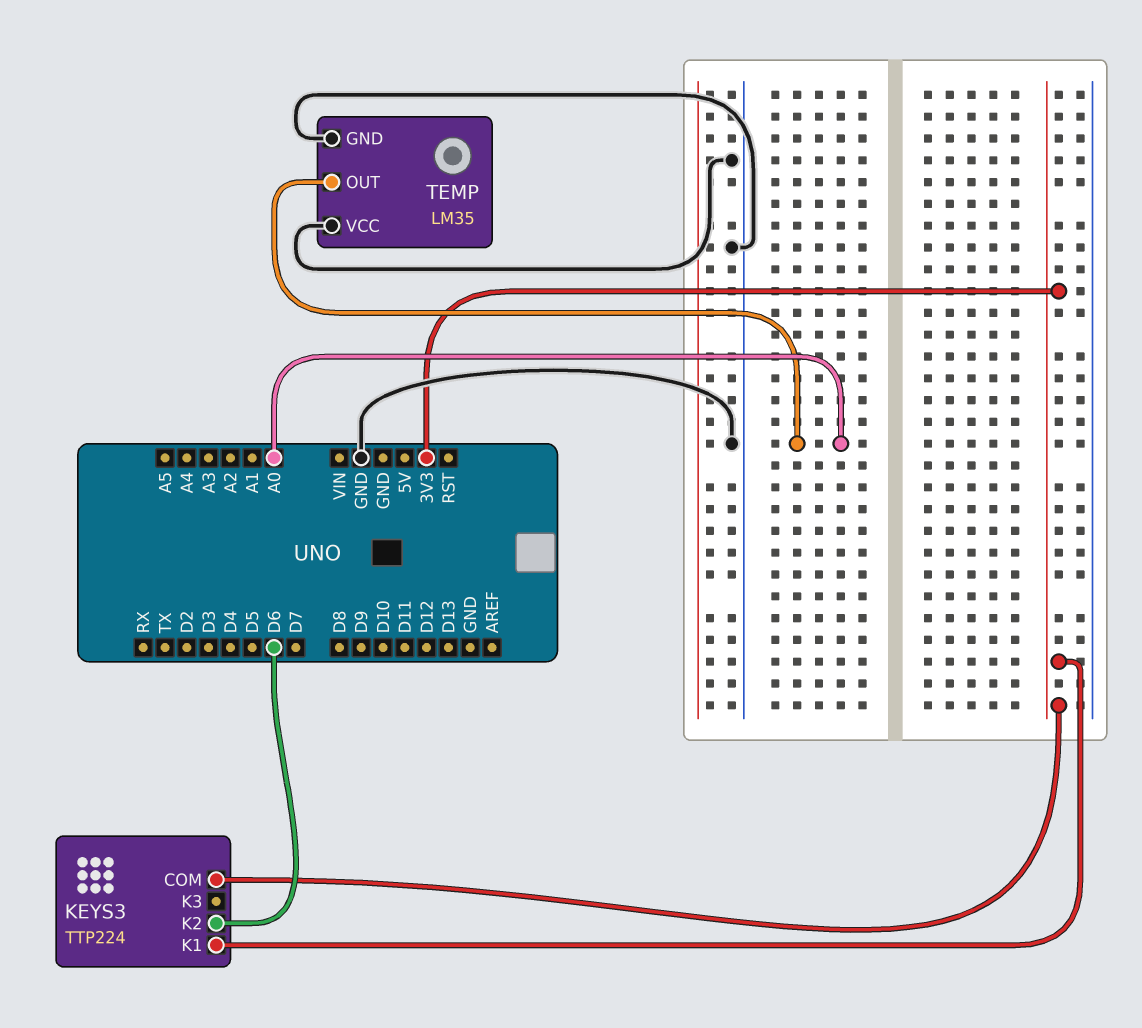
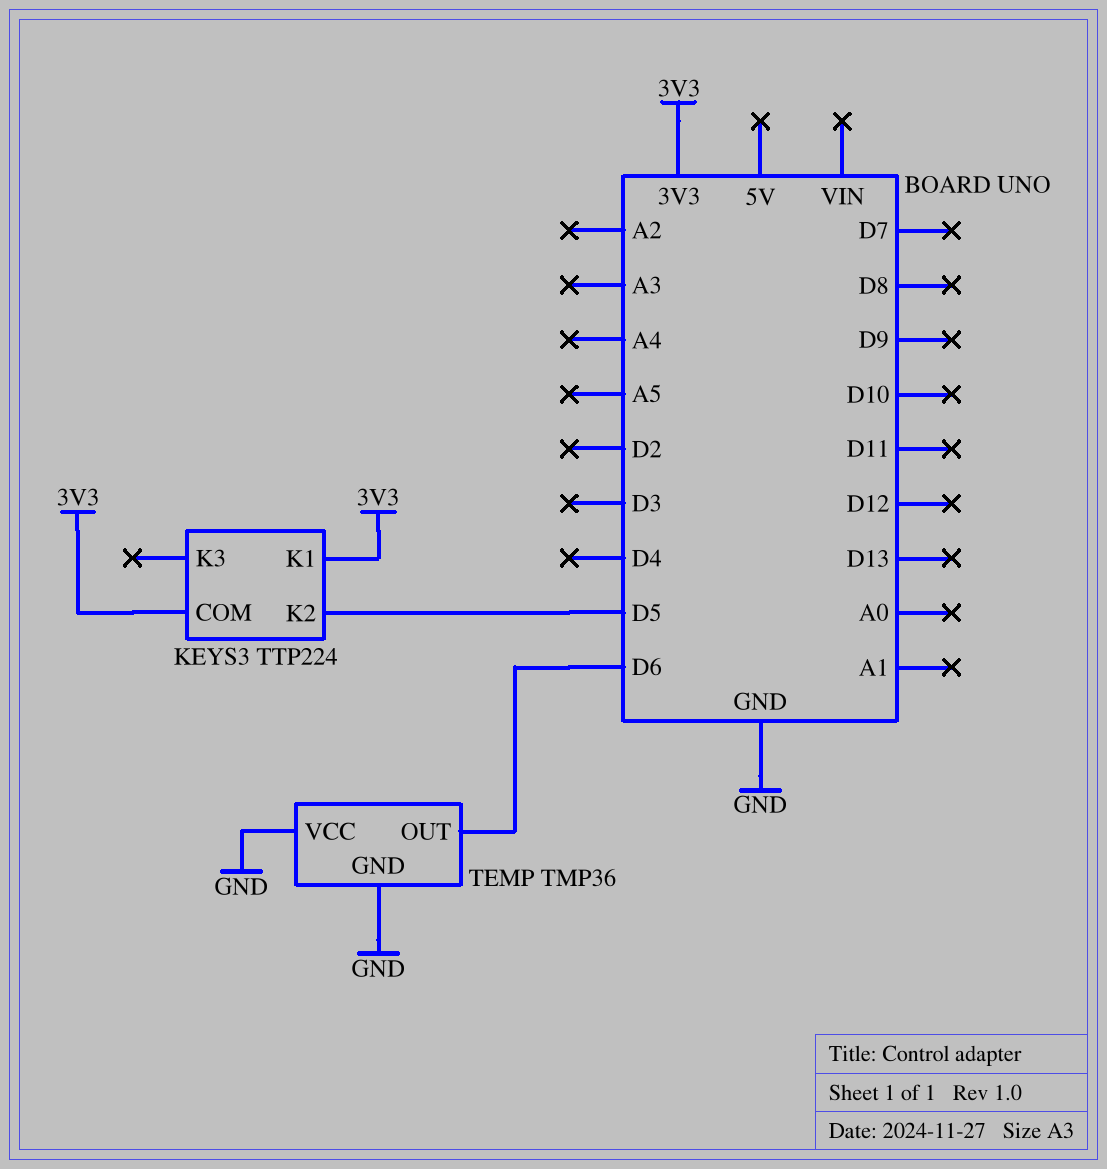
KEYS3 pin K2: D6 -> D5
TEMP: LM35 -> TMP36
TEMP pin OUT: A0 -> D6

